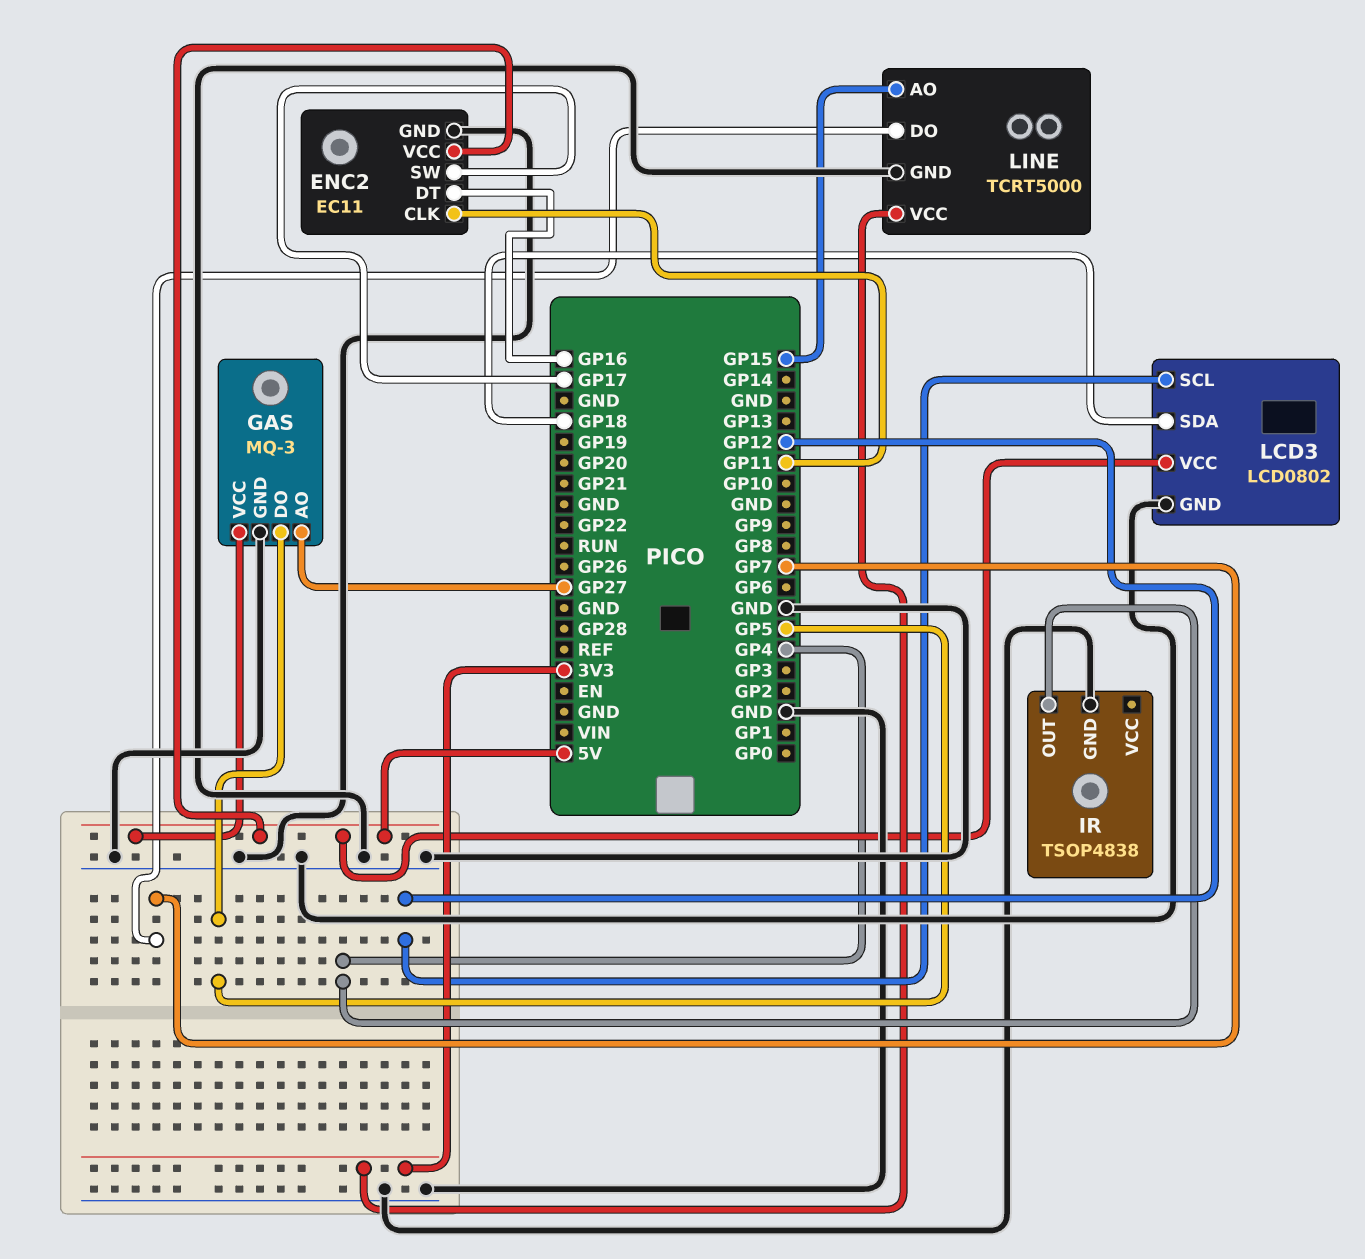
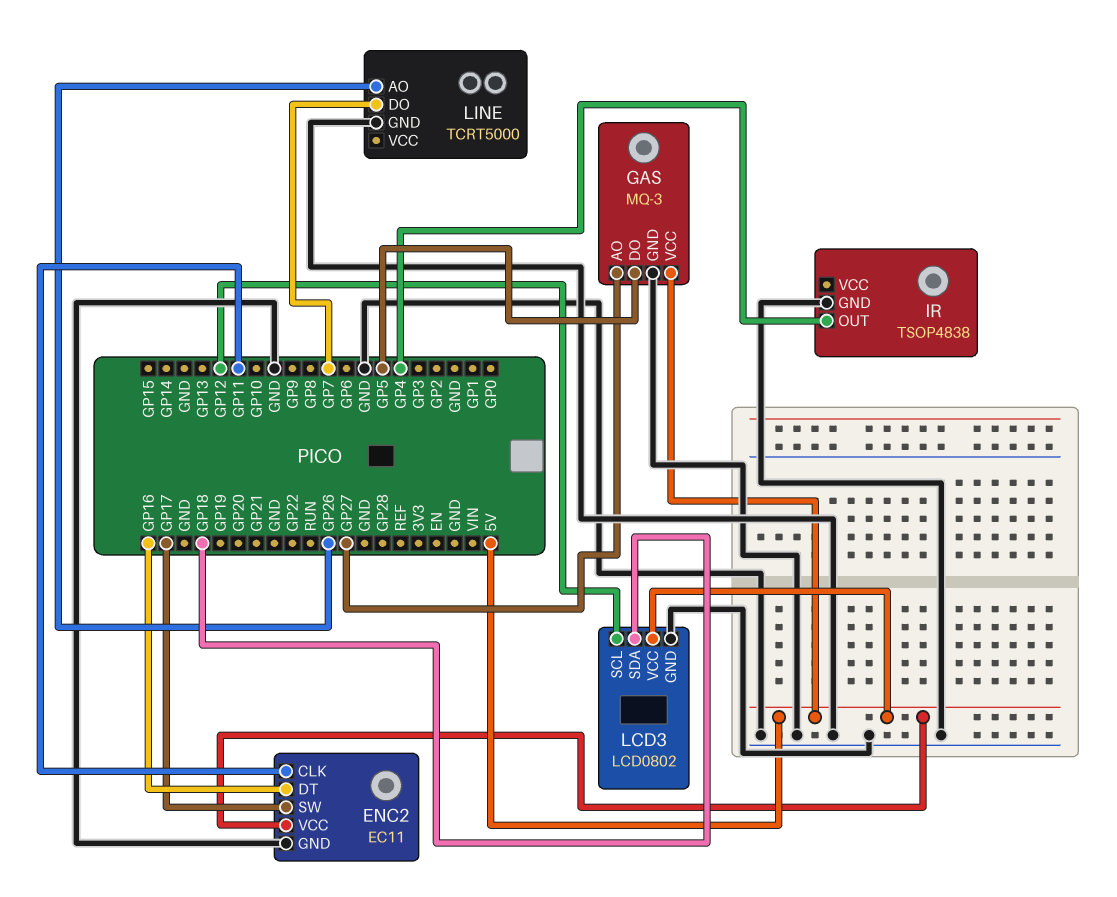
LINE pin AO: GP15 -> GP26
LINE pin VCC: 3V3 -> none

